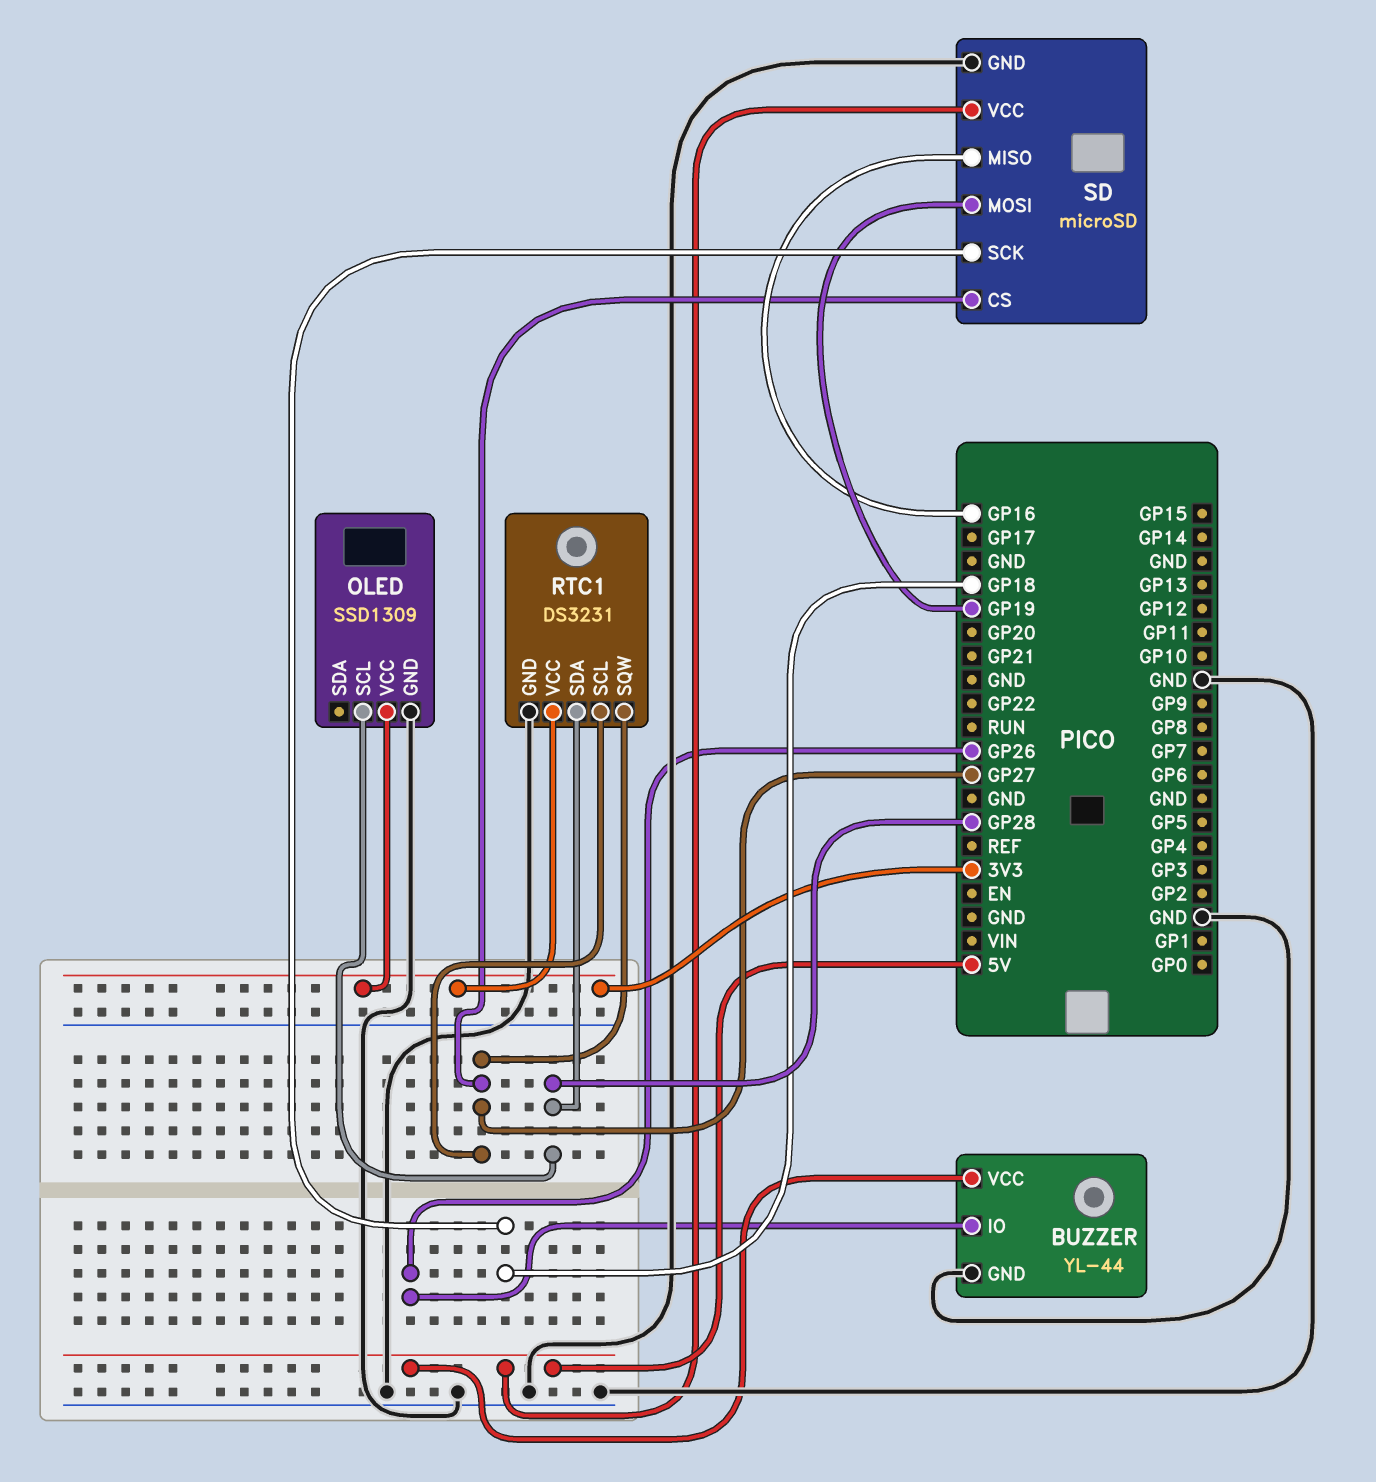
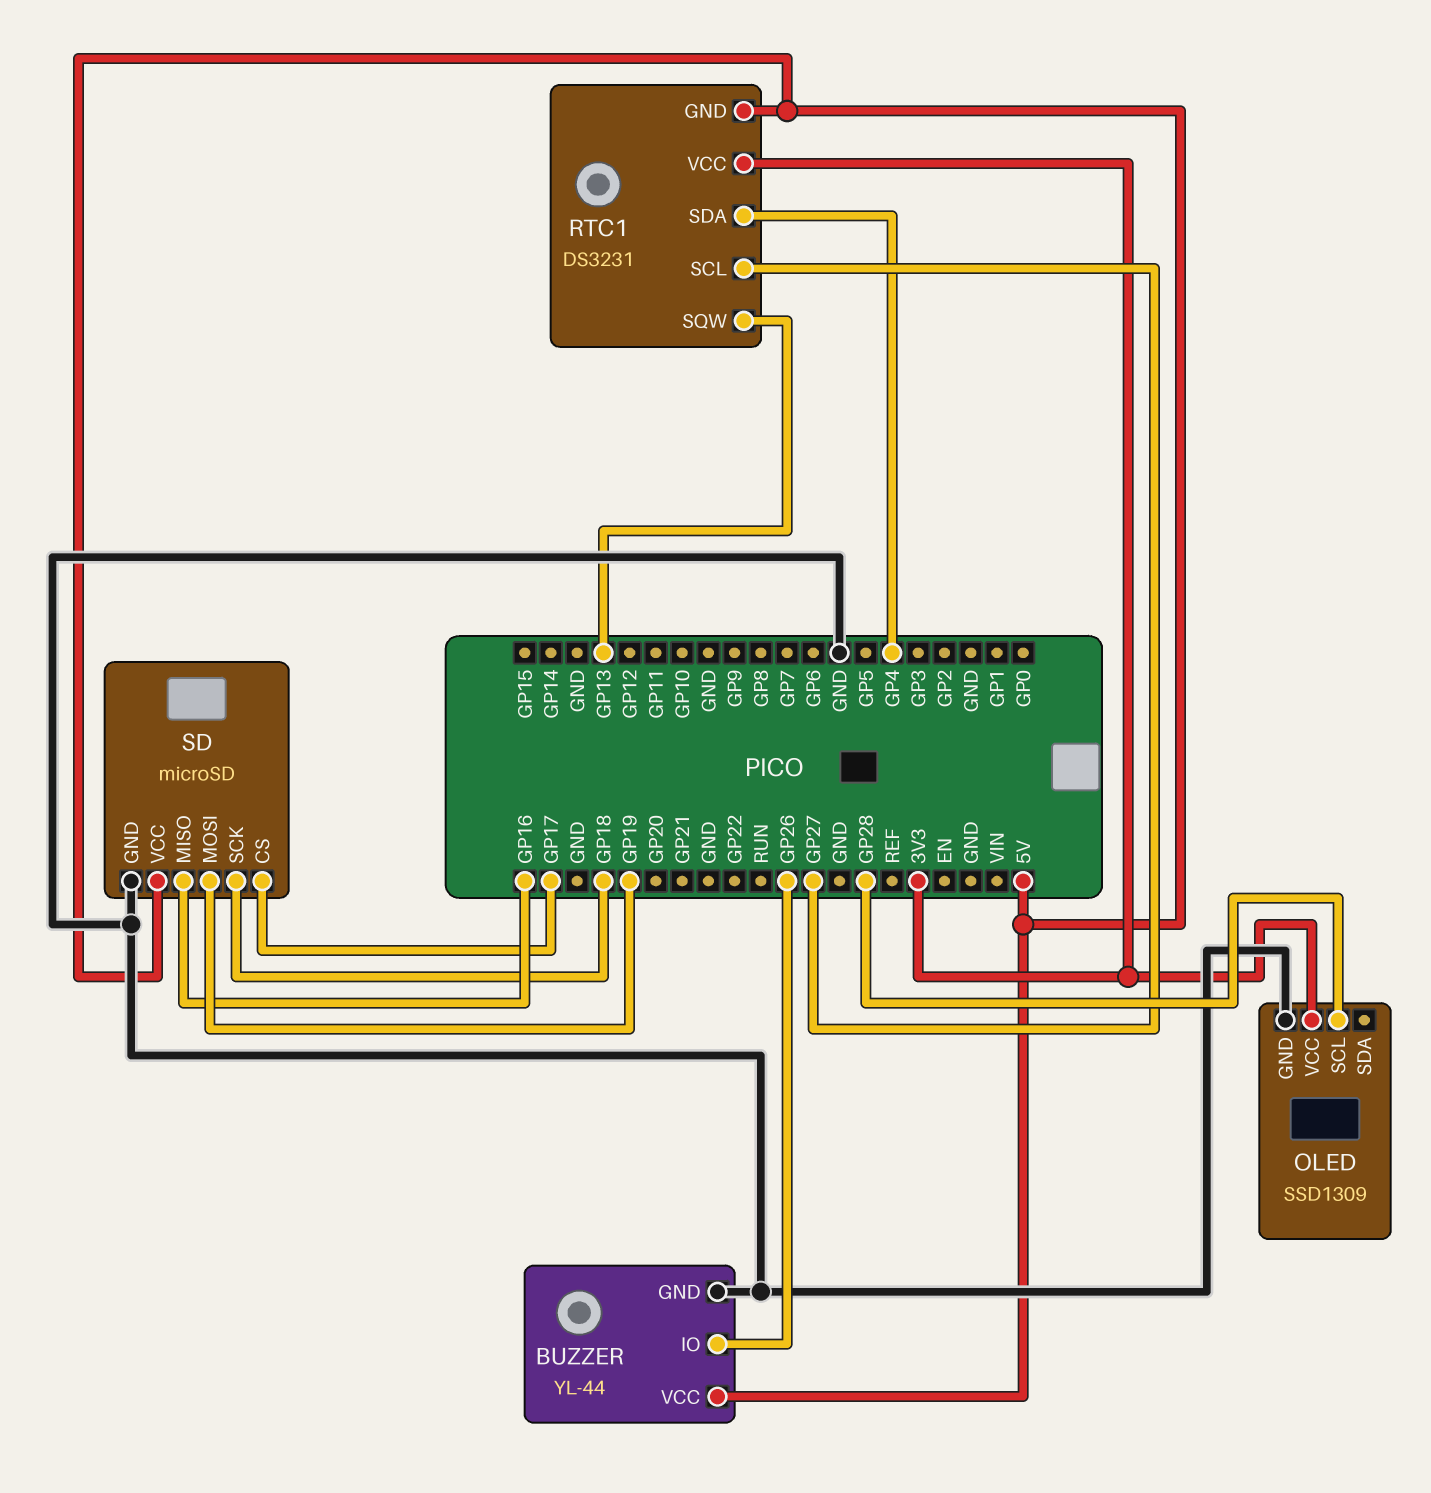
RTC1 pin GND: GND -> 5V
RTC1 pin SDA: GP28 -> GP4
RTC1 pin SQW: GP27 -> GP13
SD pin CS: GP27 -> GP17

